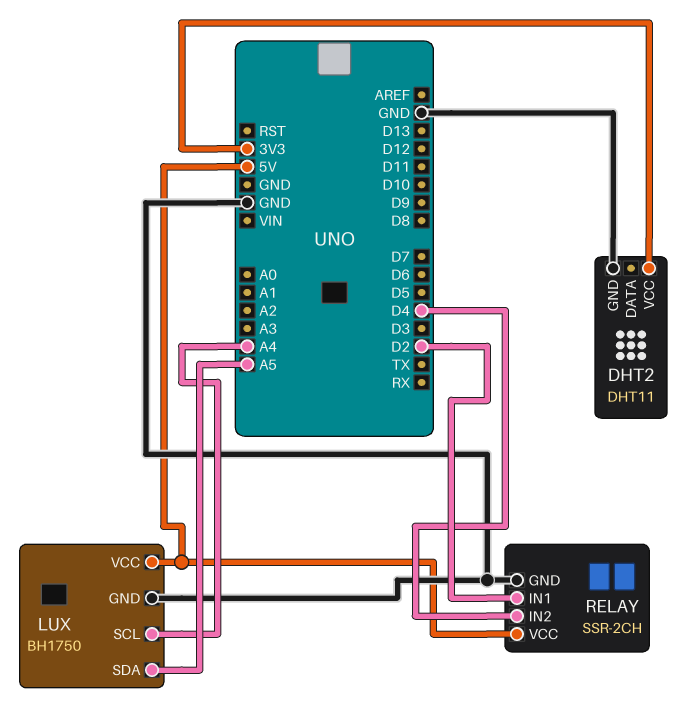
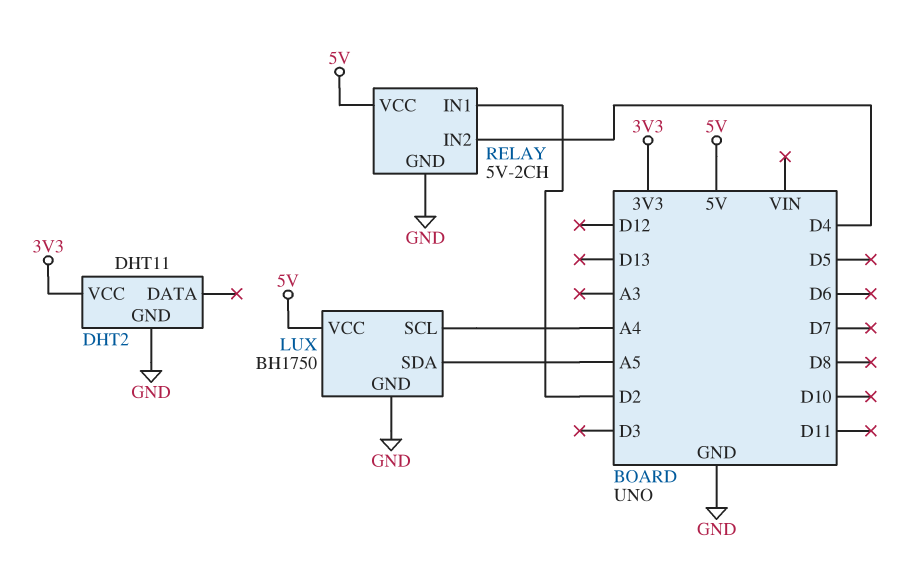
RELAY: SSR-2CH -> 5V-2CH

